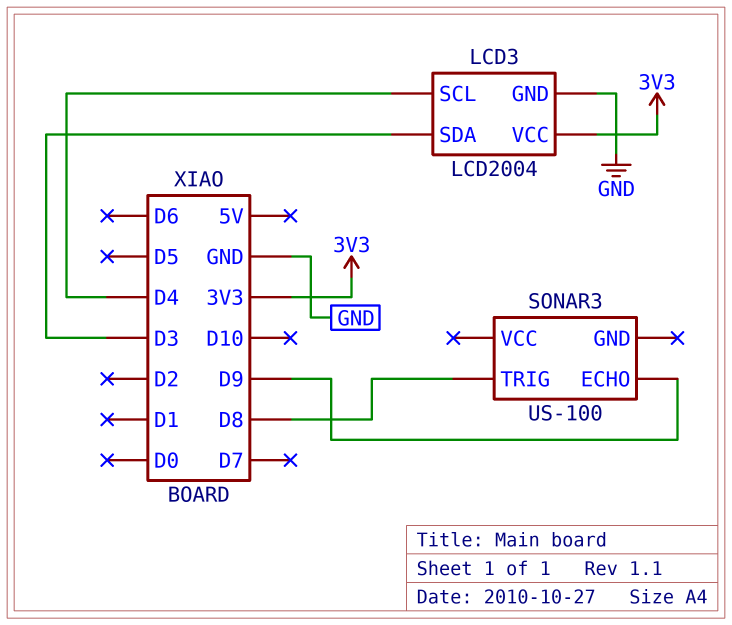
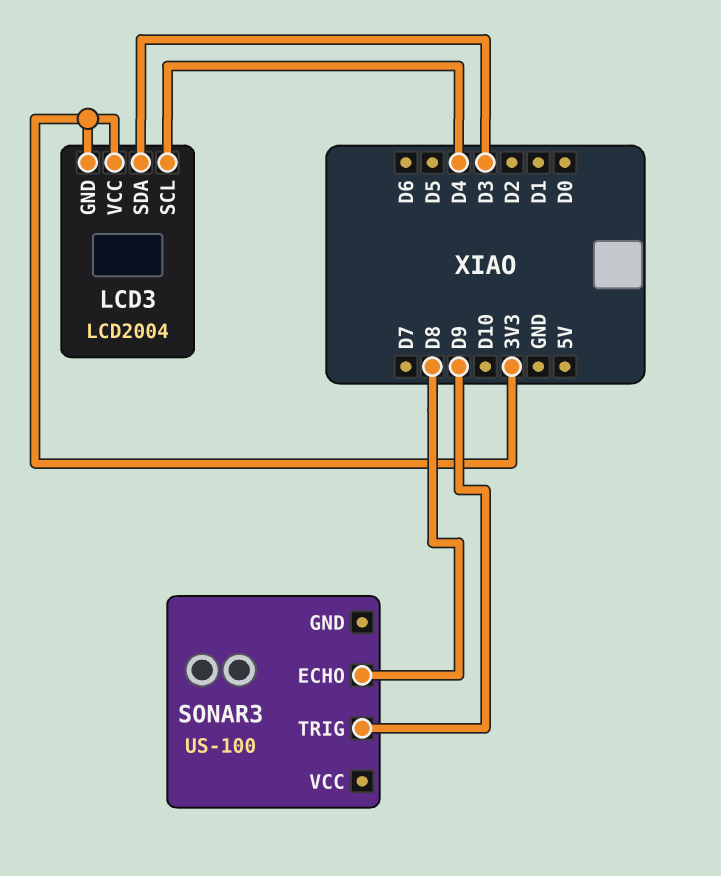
LCD3 pin GND: GND -> 3V3
SONAR3 pin ECHO: D9 -> D8
SONAR3 pin TRIG: D8 -> D9

